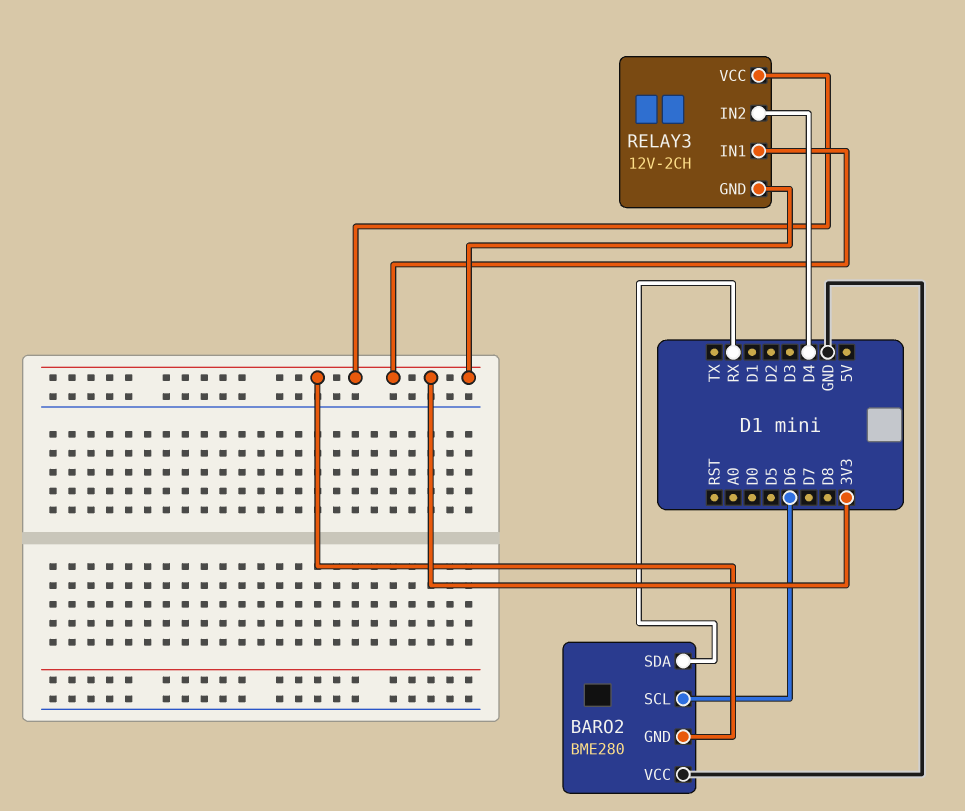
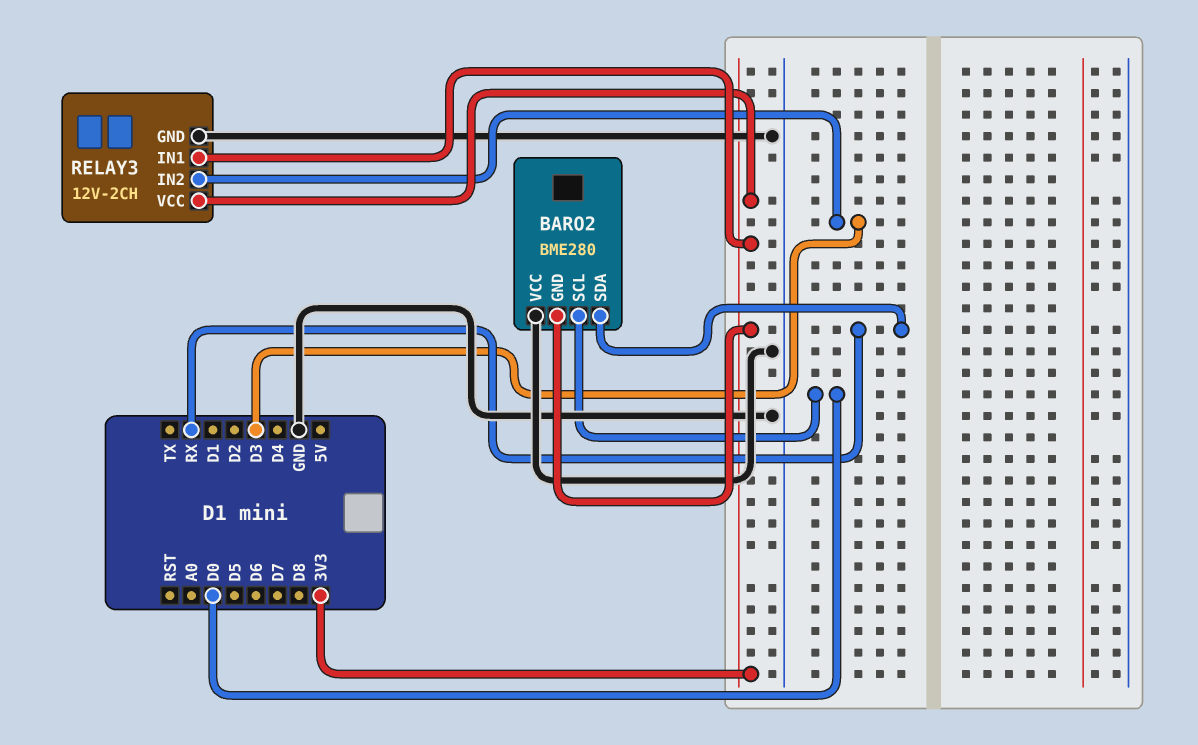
BARO2 pin SCL: D6 -> D0
RELAY3 pin GND: 3V3 -> GND
RELAY3 pin IN2: D4 -> D3

